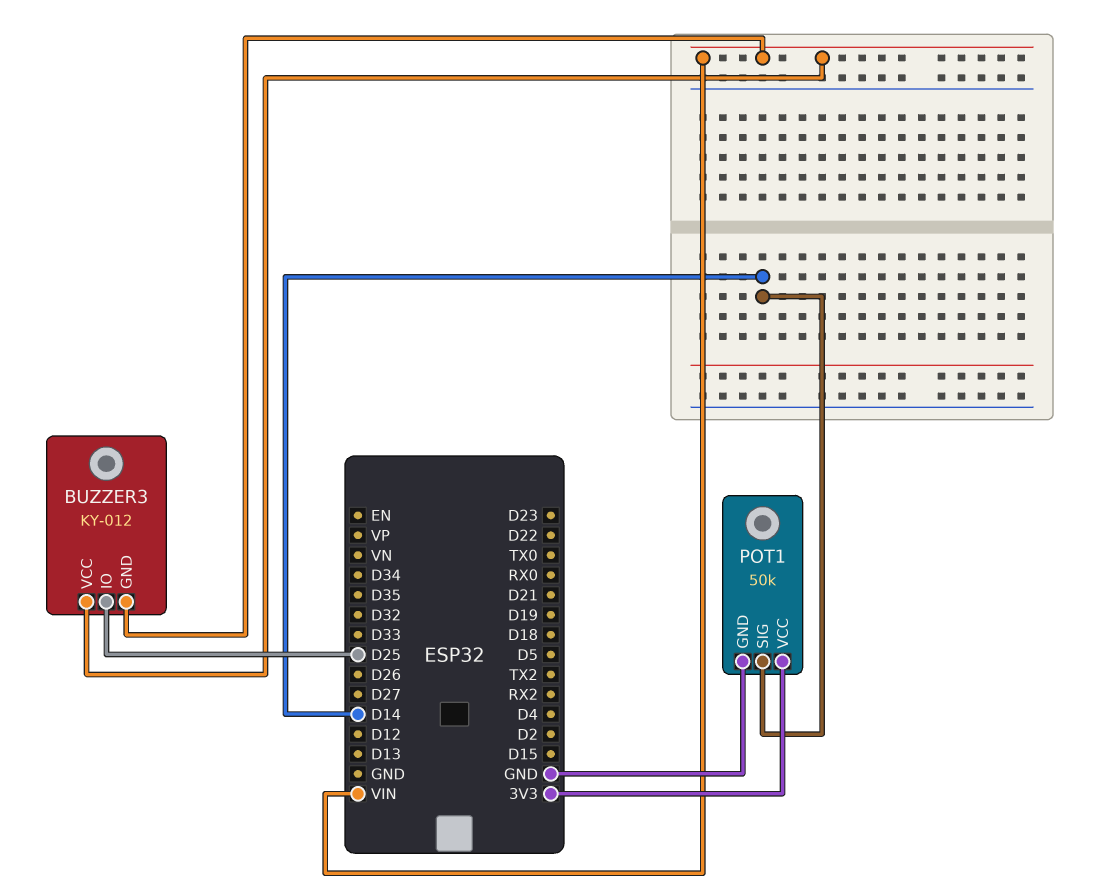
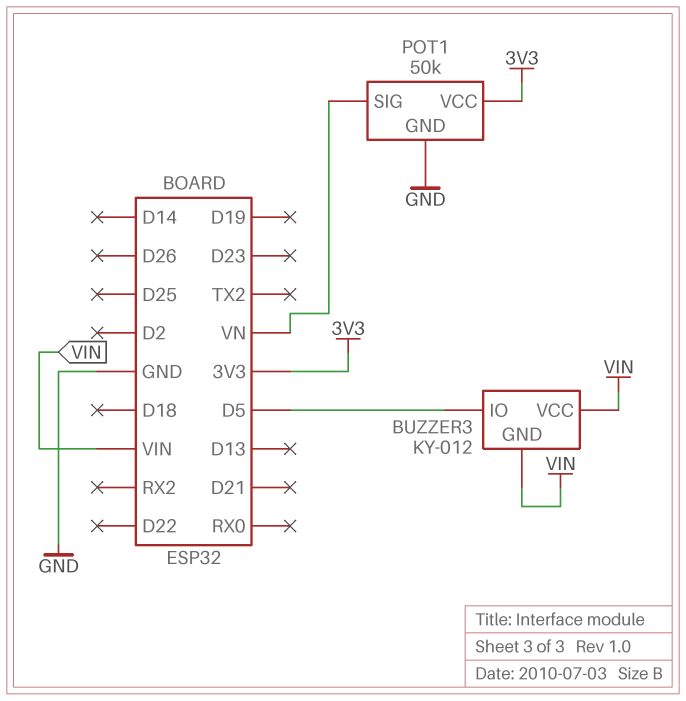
BUZZER3 pin IO: D25 -> D5
POT1 pin SIG: D14 -> VN

